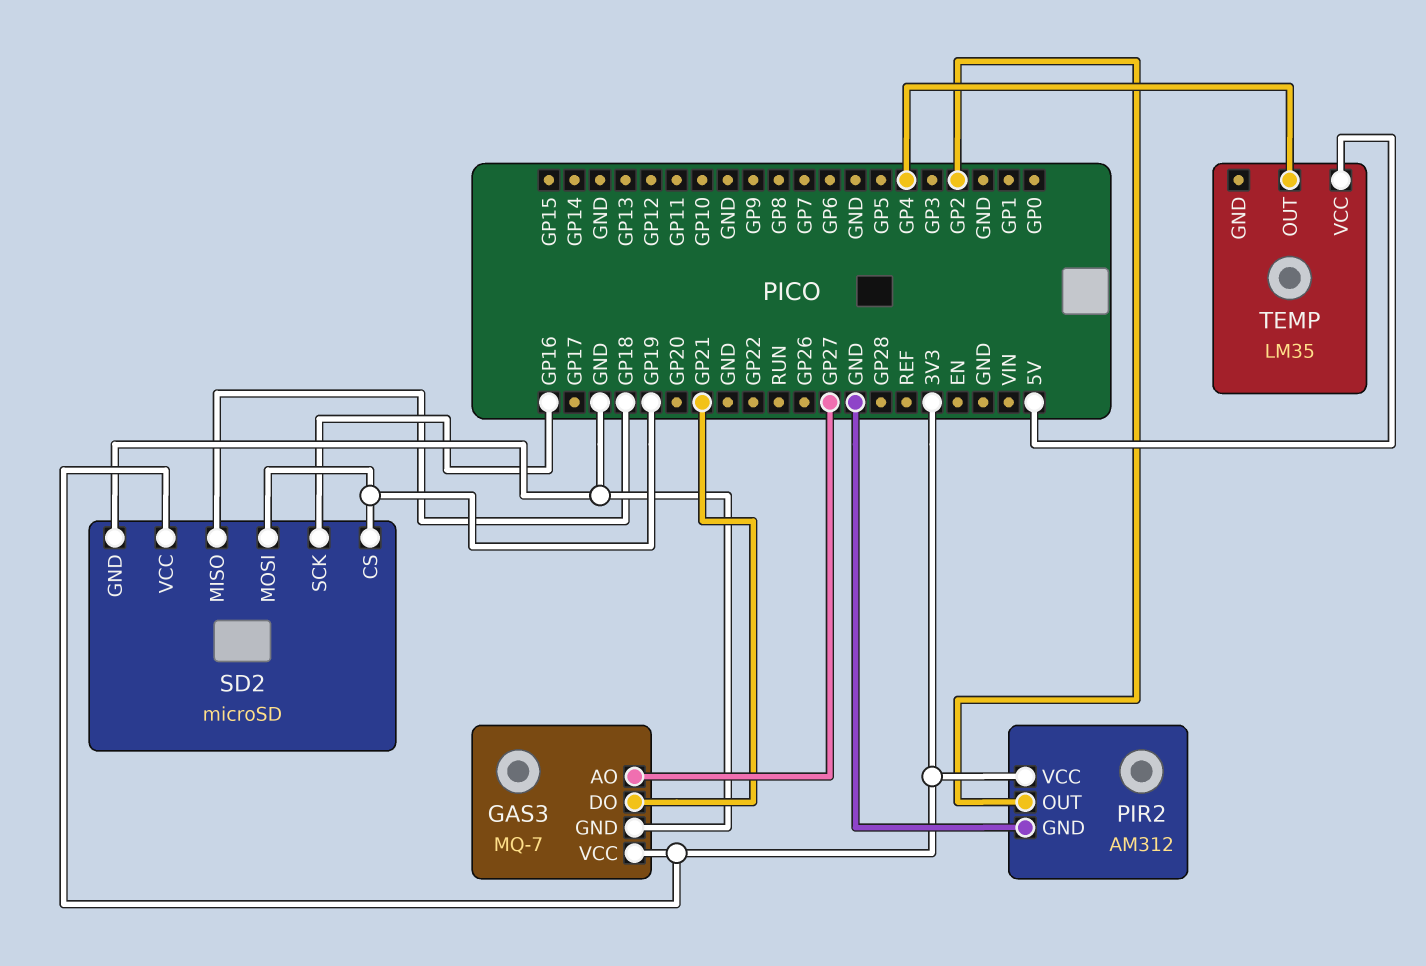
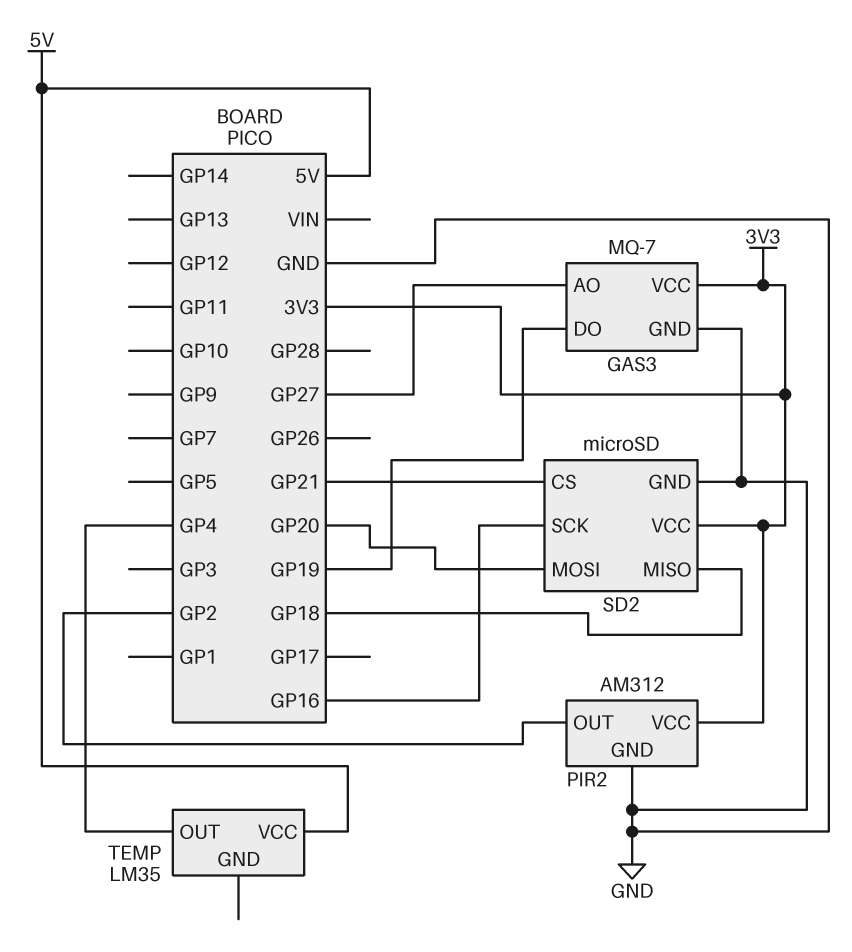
GAS3 pin DO: GP21 -> GP19
SD2 pin CS: GP19 -> GP21
SD2 pin MOSI: GP19 -> GP20

